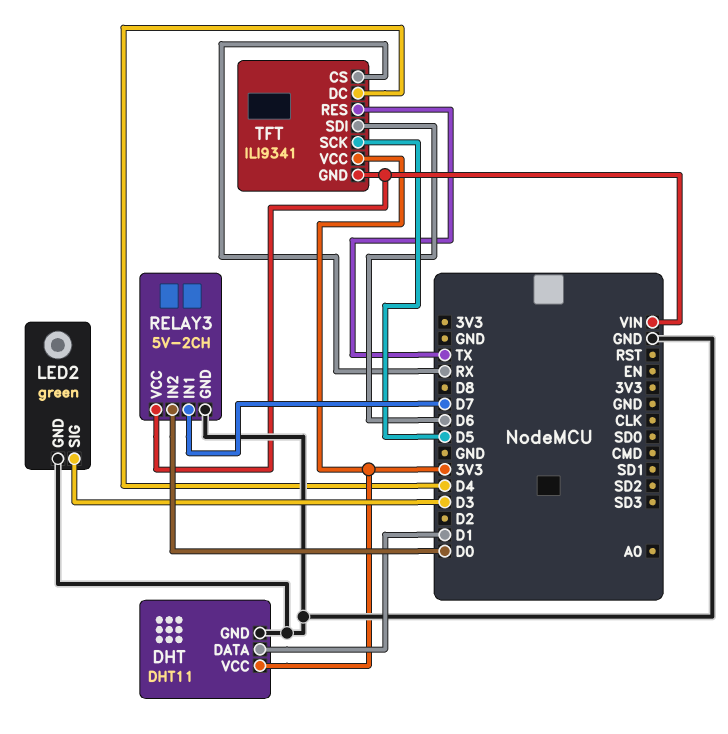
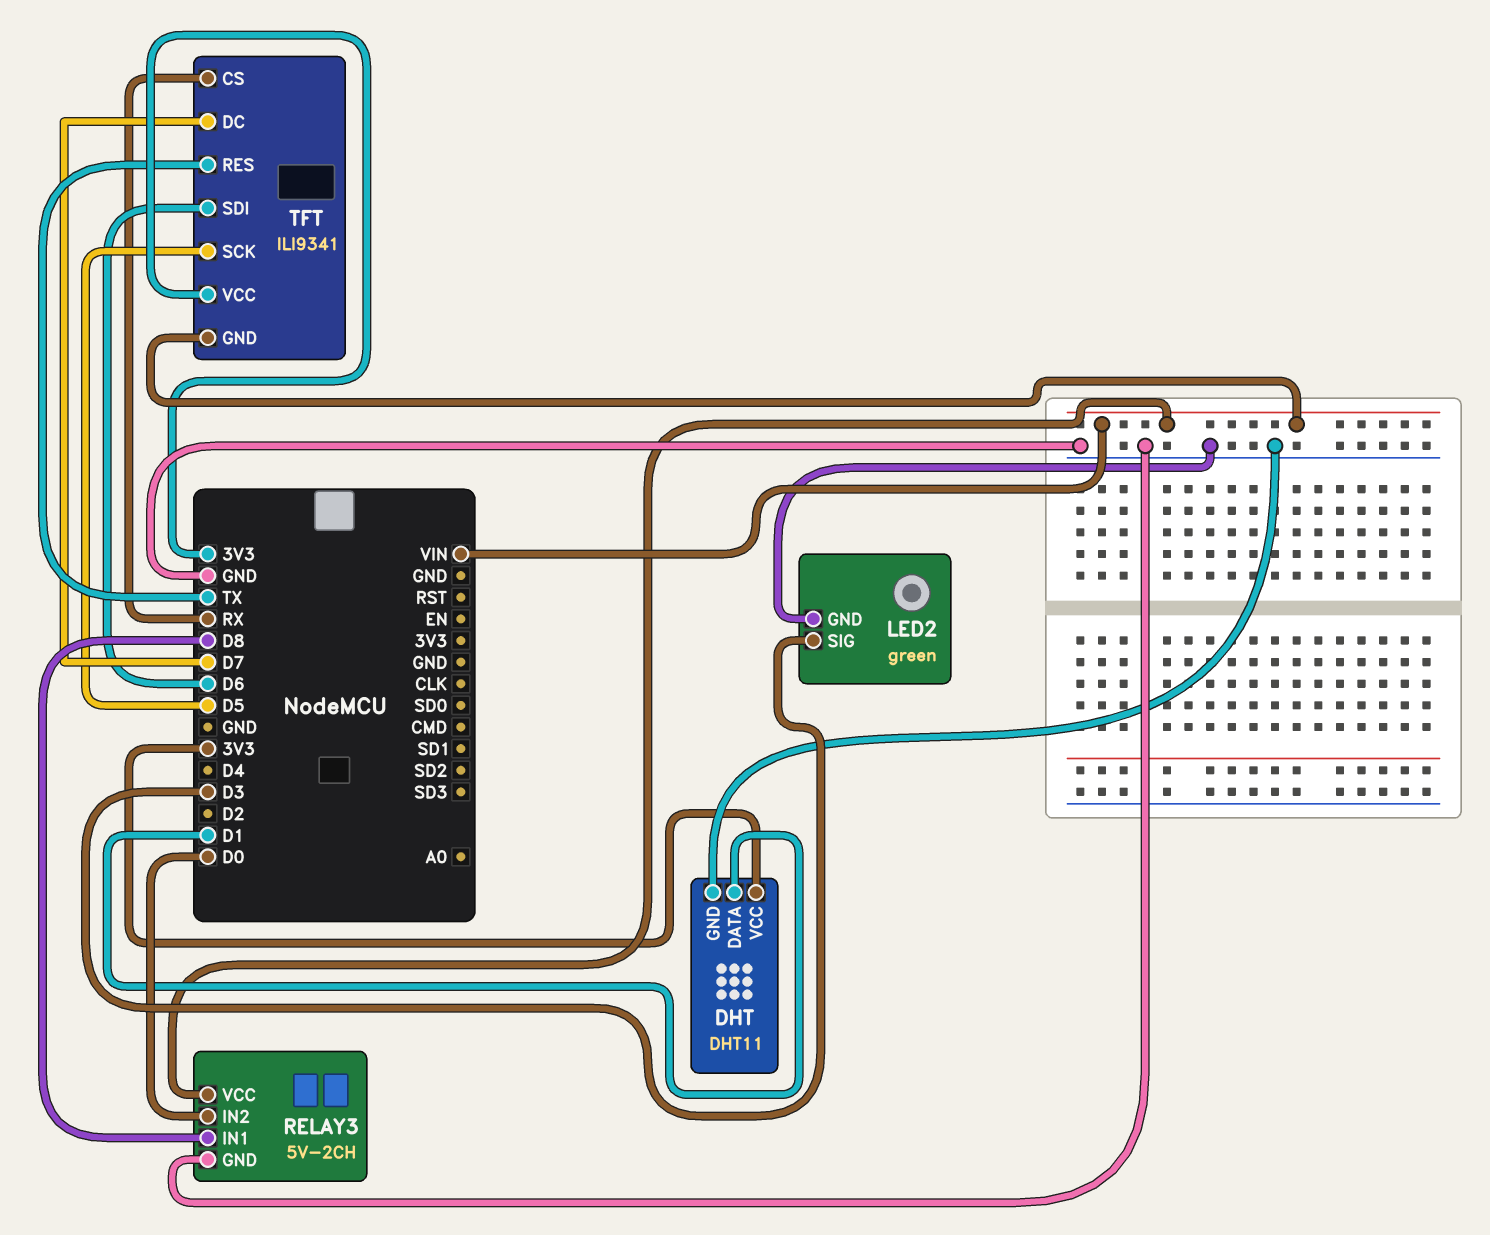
RELAY3 pin IN1: D7 -> D8
TFT pin DC: D4 -> D7

